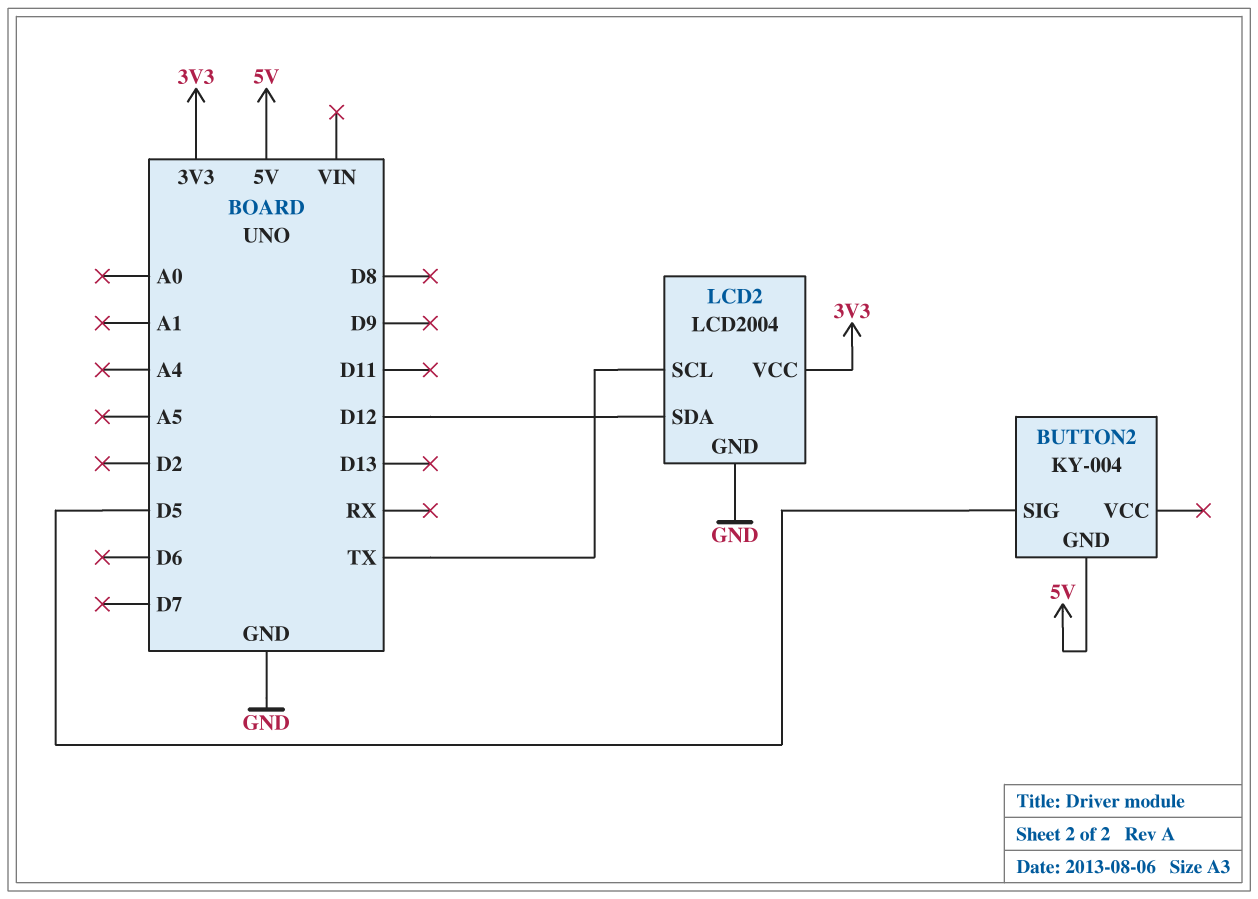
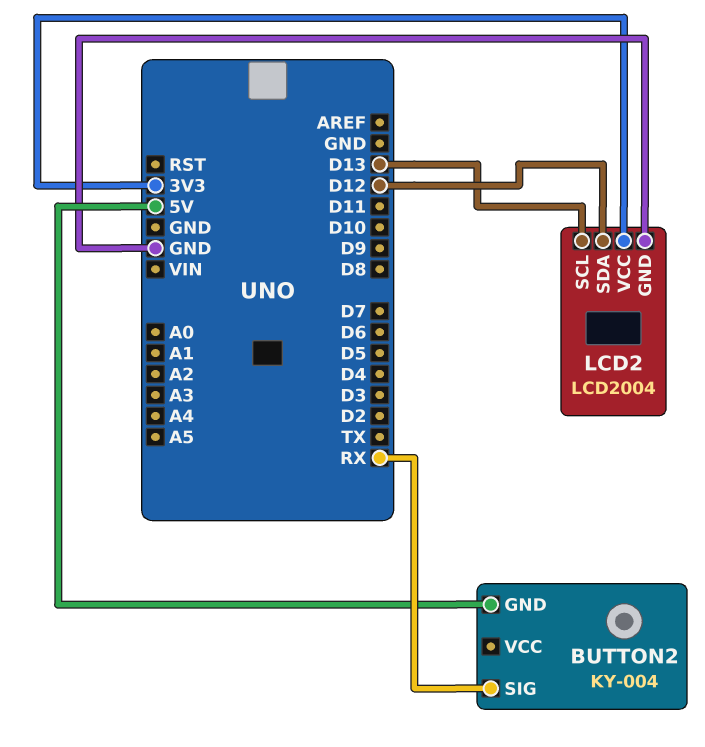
BUTTON2 pin SIG: D5 -> RX
LCD2 pin SCL: TX -> D13

